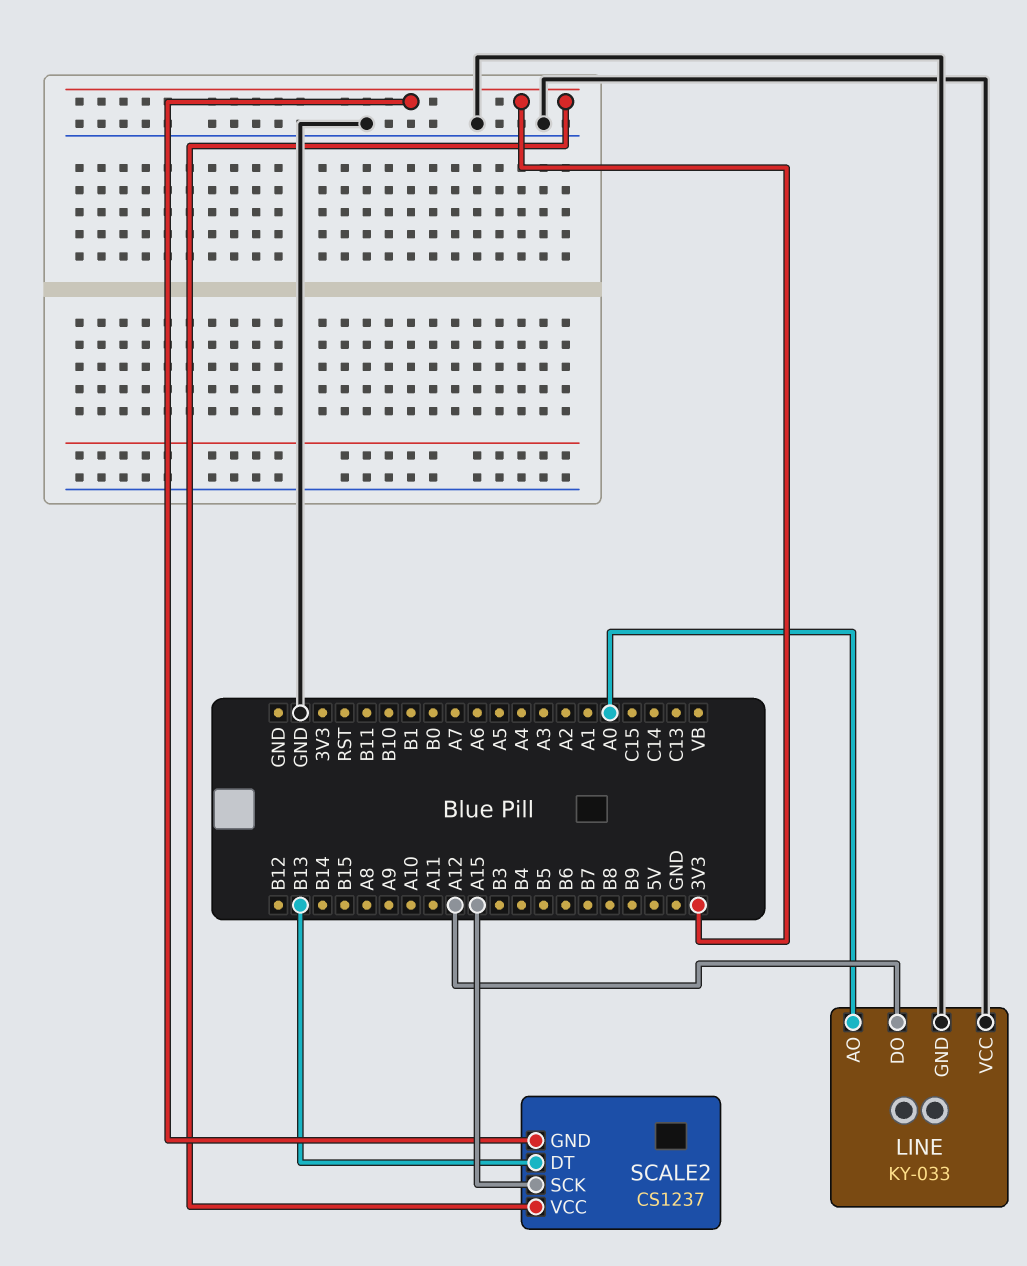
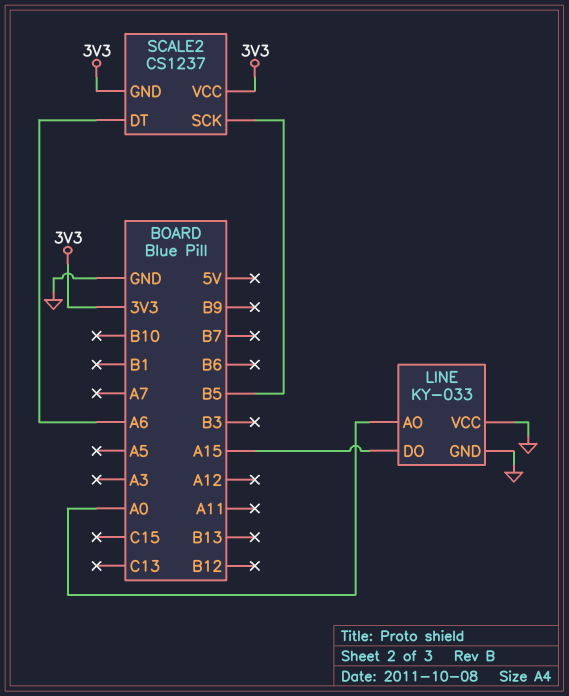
LINE pin DO: A12 -> A15
SCALE2 pin DT: B13 -> A6
SCALE2 pin SCK: A15 -> B5

